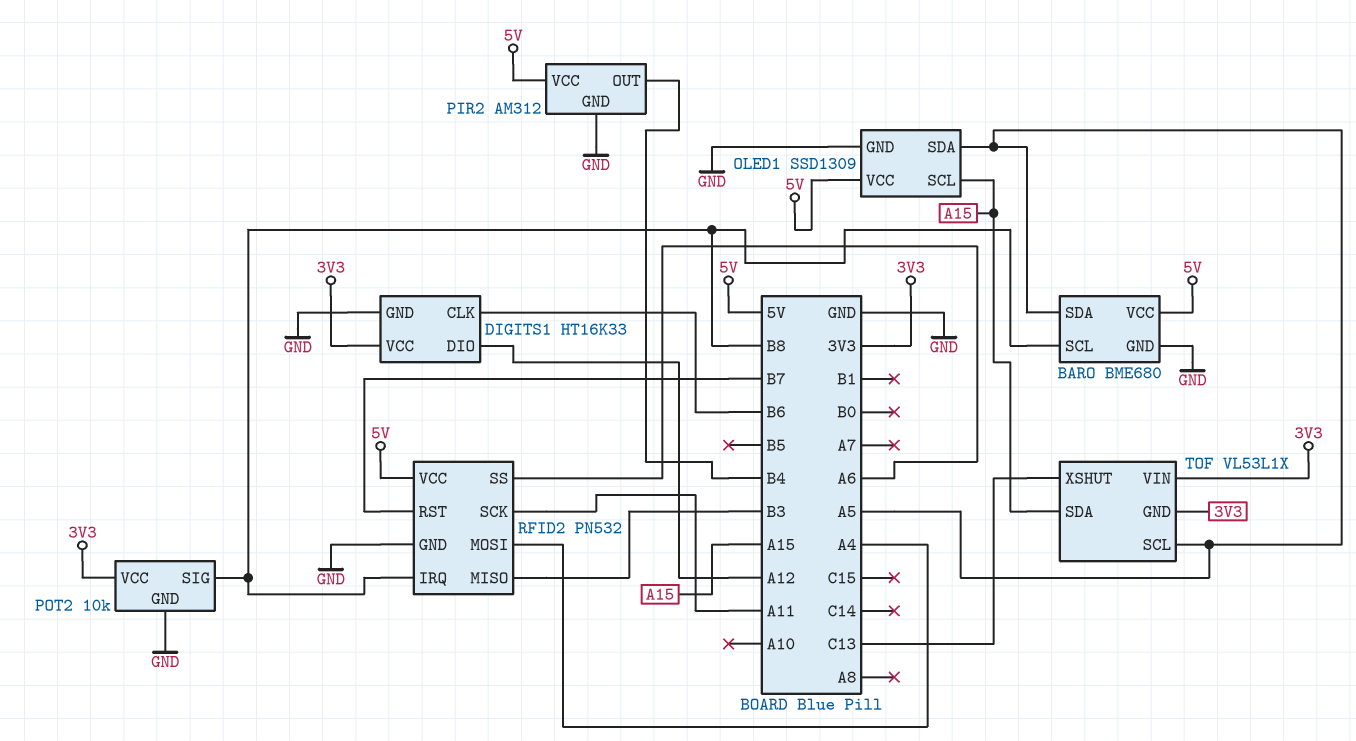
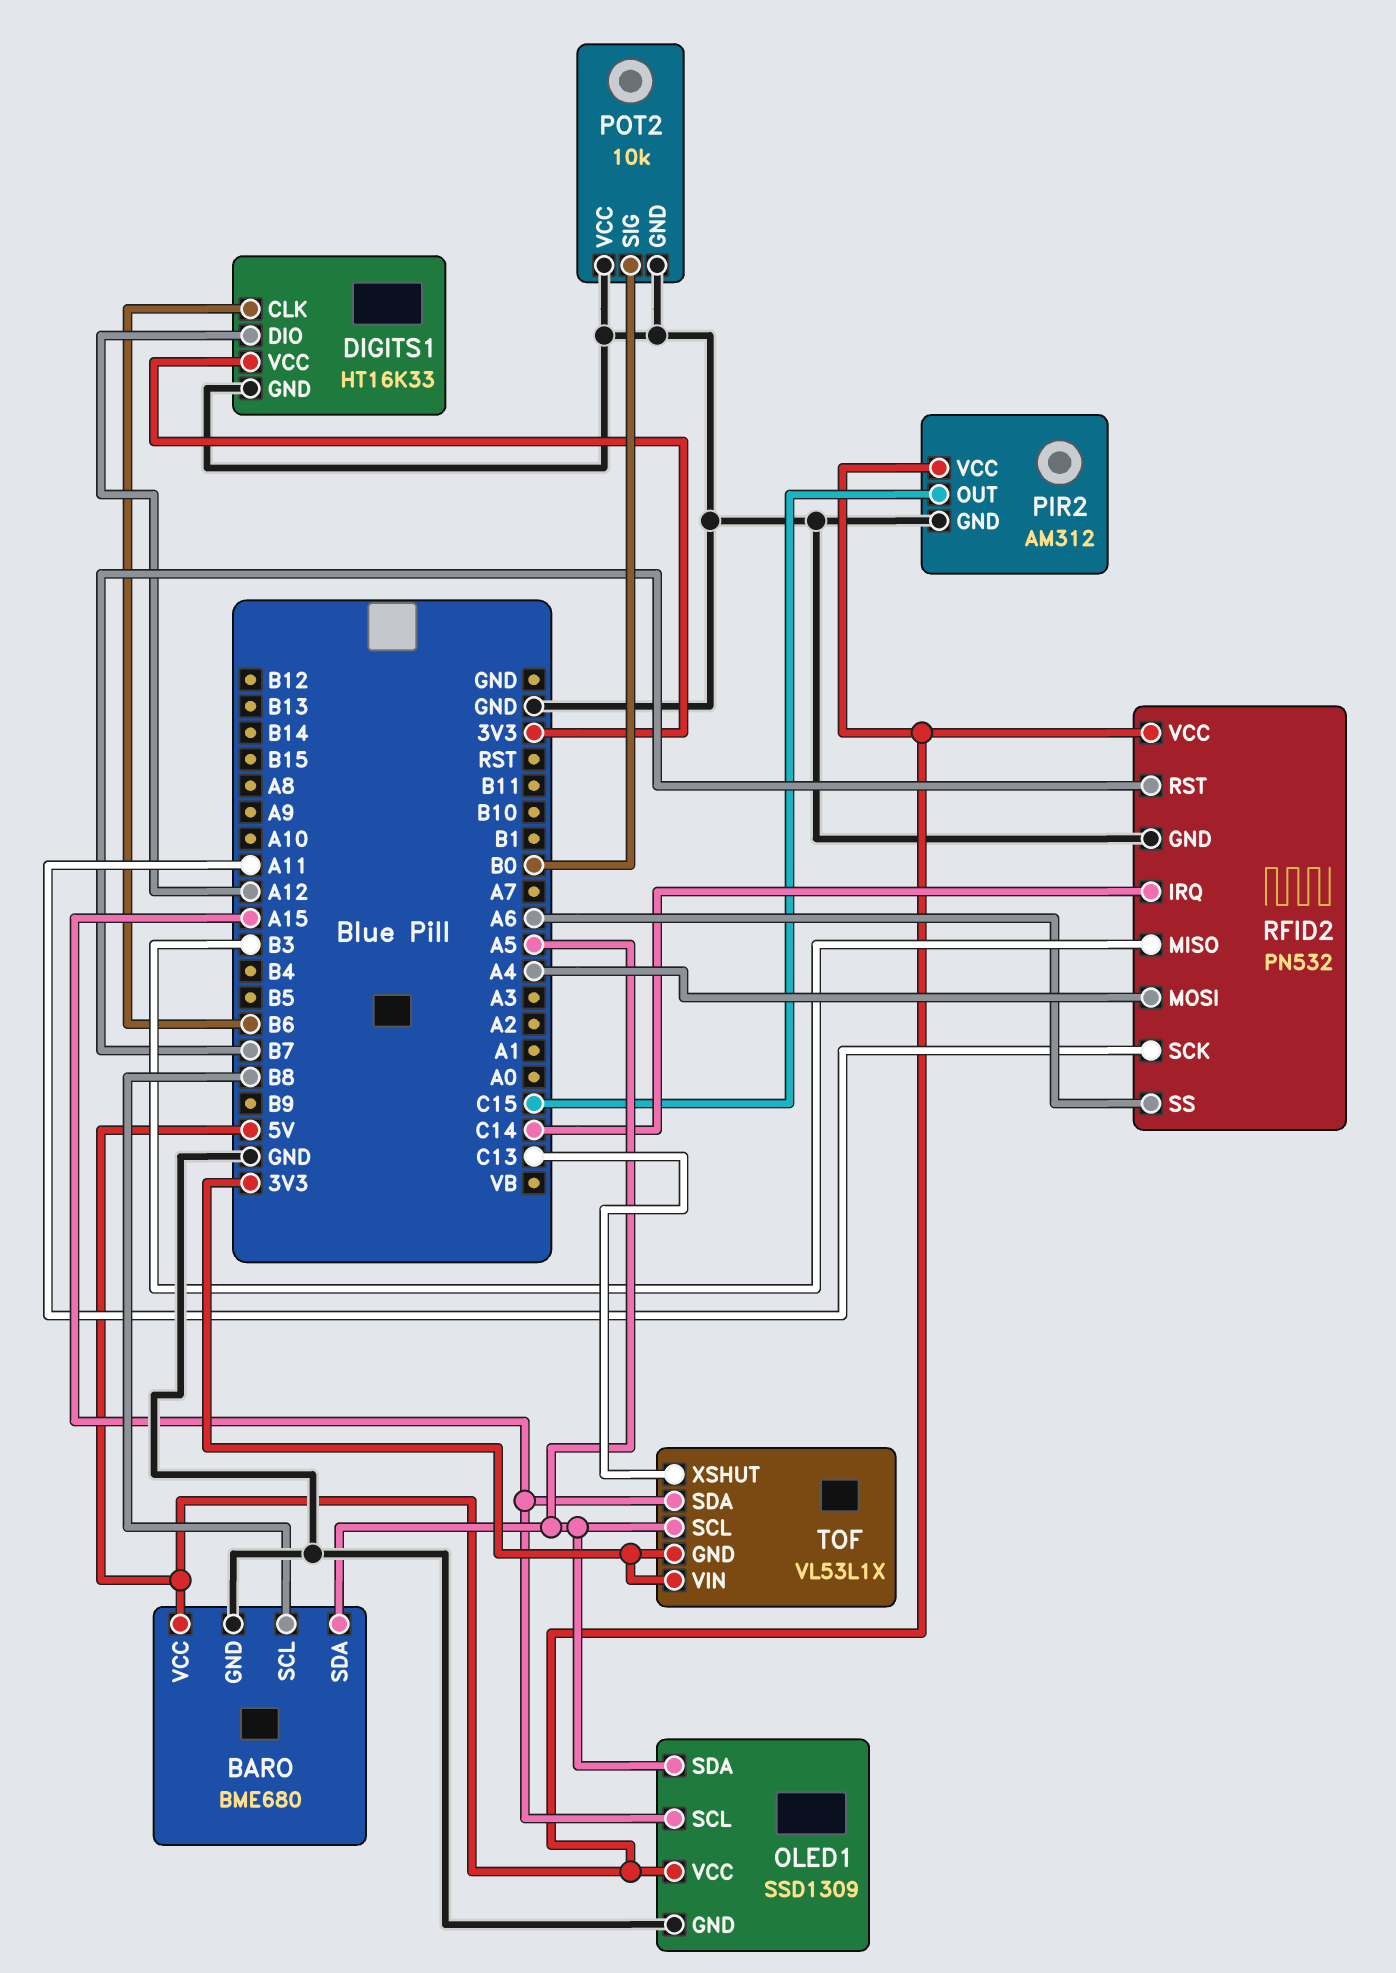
PIR2 pin OUT: B4 -> C15
POT2 pin SIG: B8 -> B0
POT2 pin VCC: 3V3 -> GND
RFID2 pin IRQ: B8 -> C14

